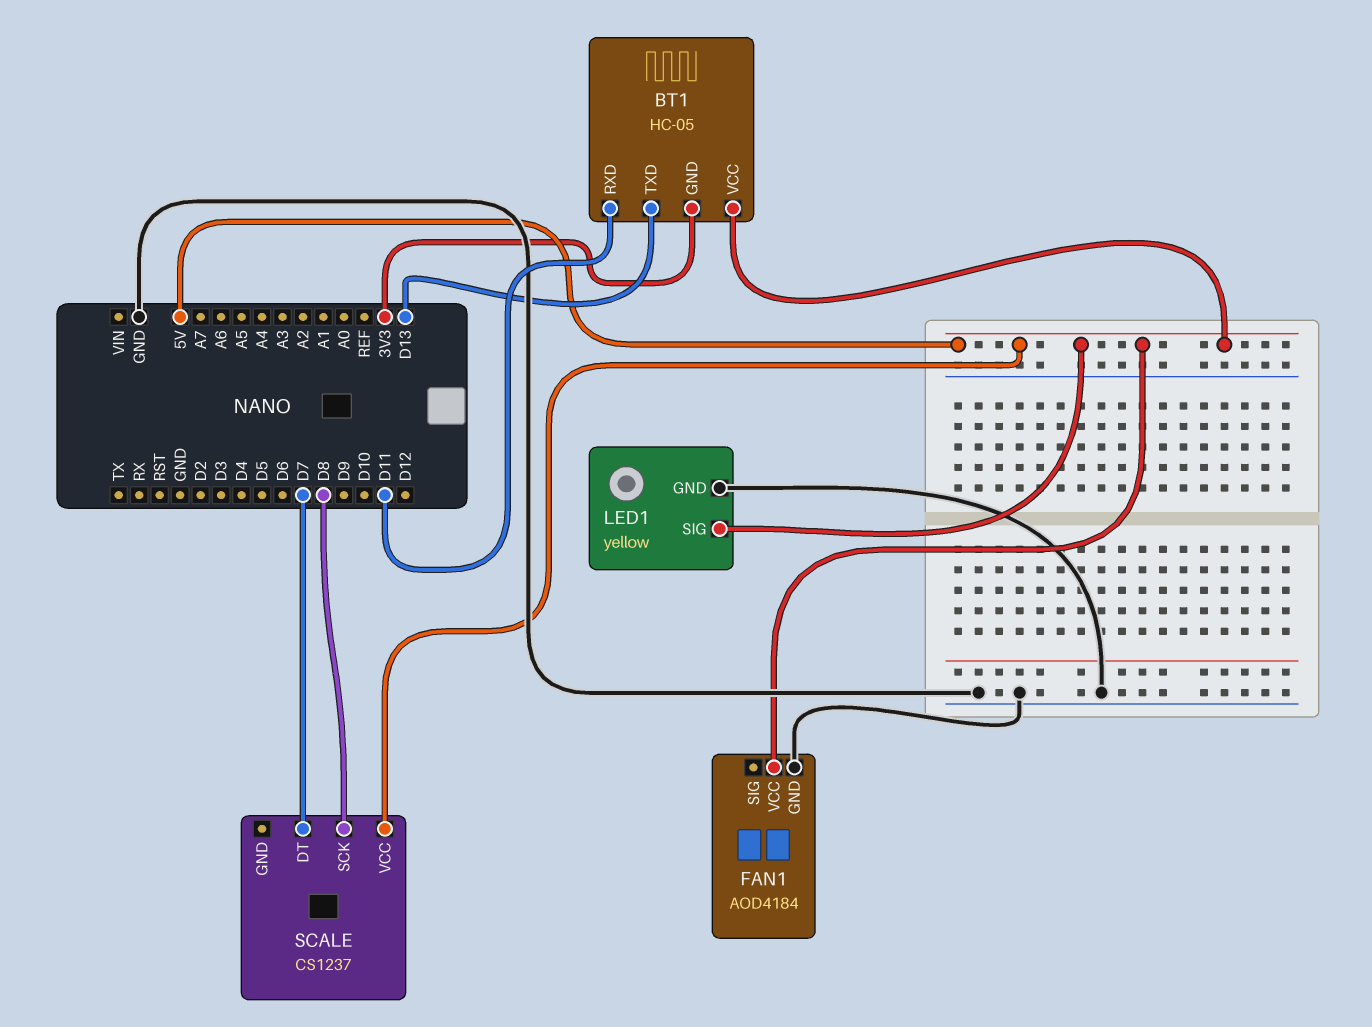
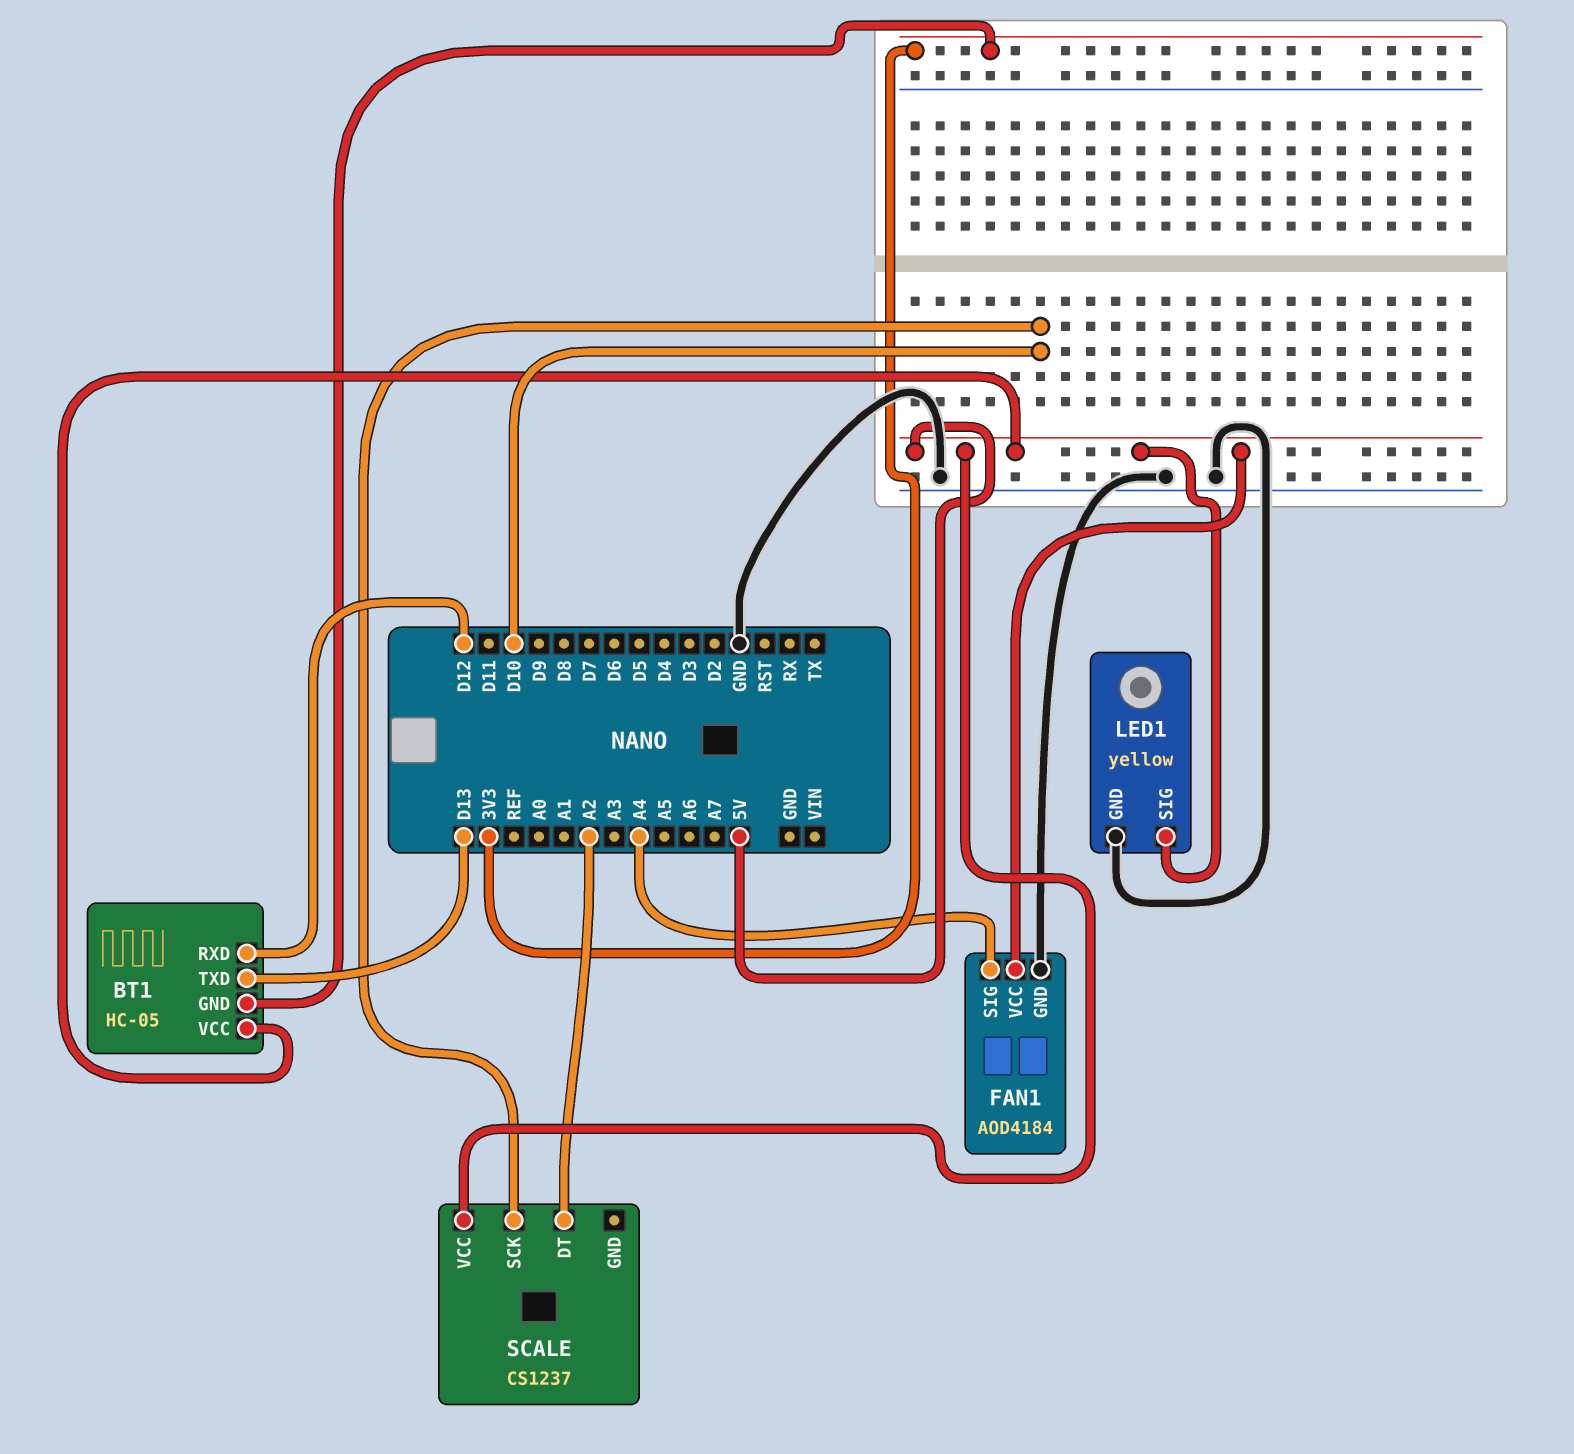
BT1 pin RXD: D11 -> D12
FAN1 pin SIG: none -> A4
SCALE pin DT: D7 -> A2
SCALE pin SCK: D8 -> D10

